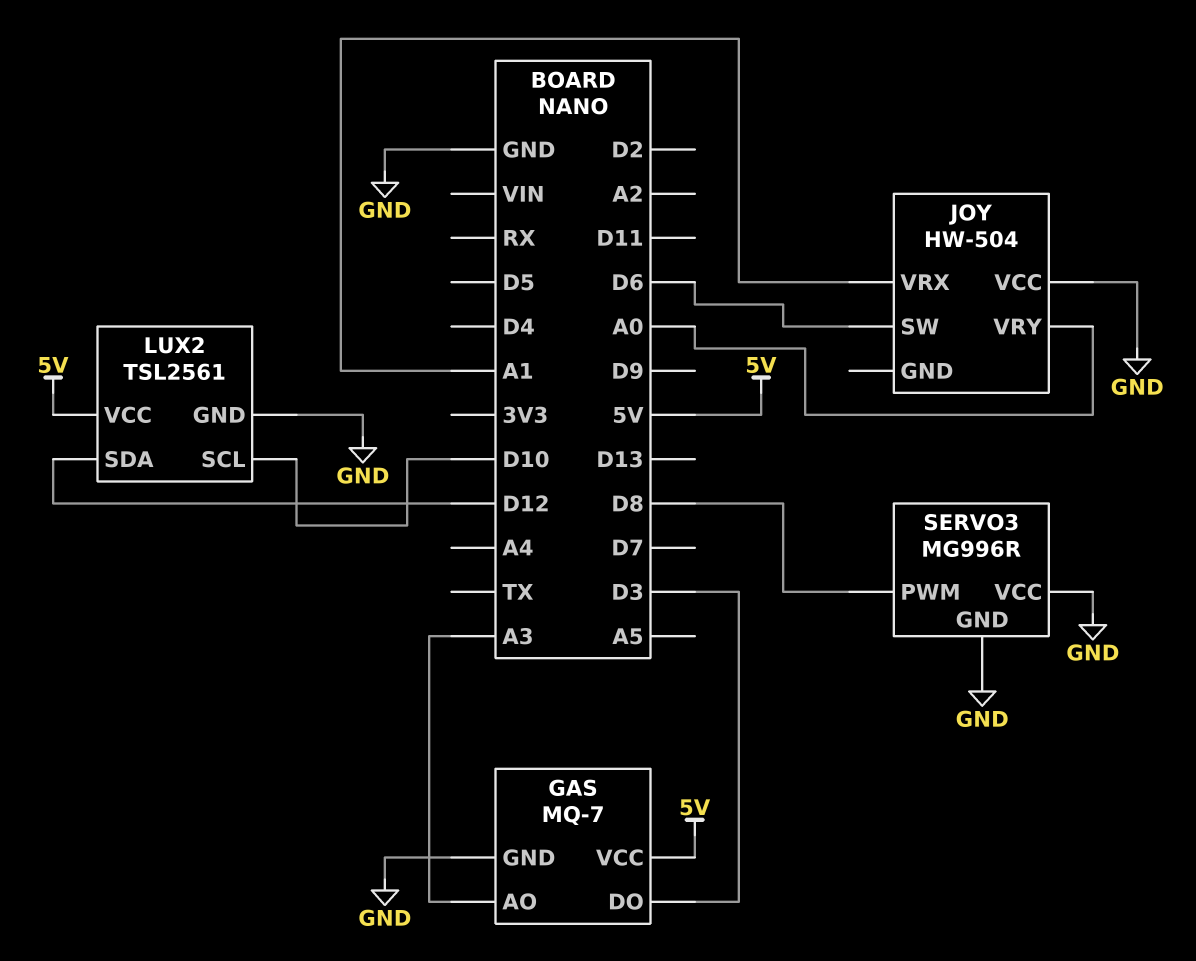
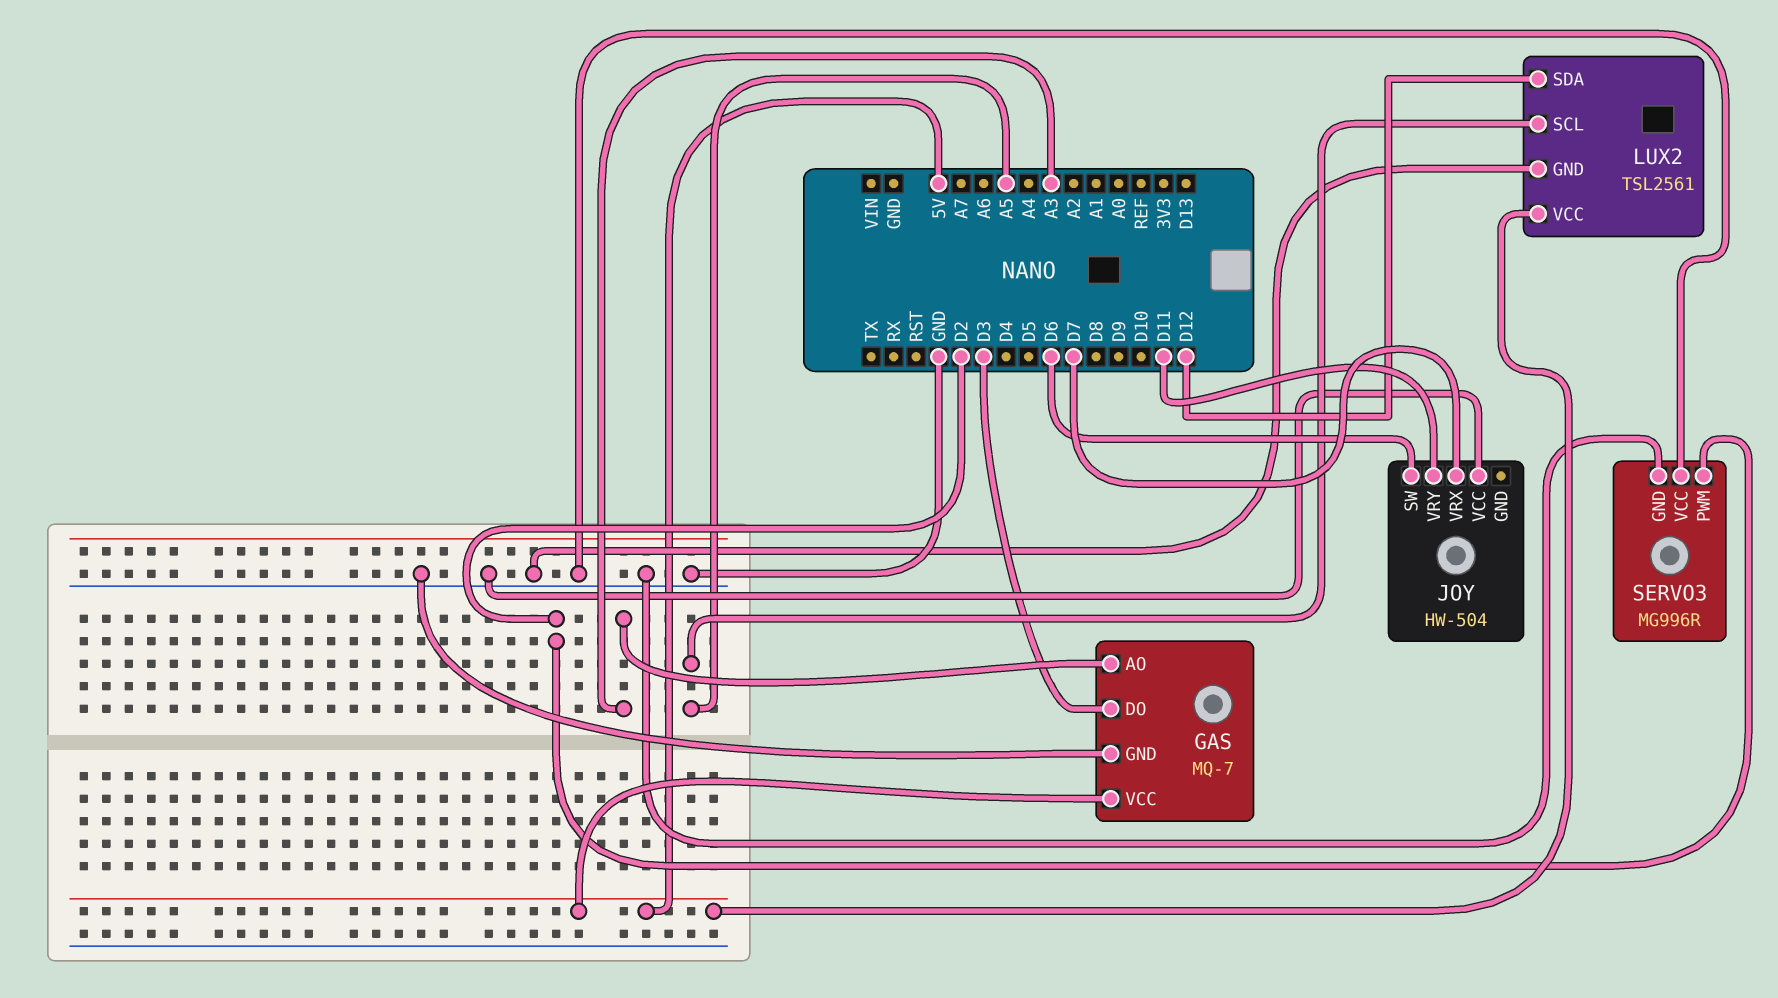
JOY pin VRX: A1 -> D7
JOY pin VRY: A0 -> D11
LUX2 pin SCL: D10 -> A5
SERVO3 pin PWM: D8 -> D2

